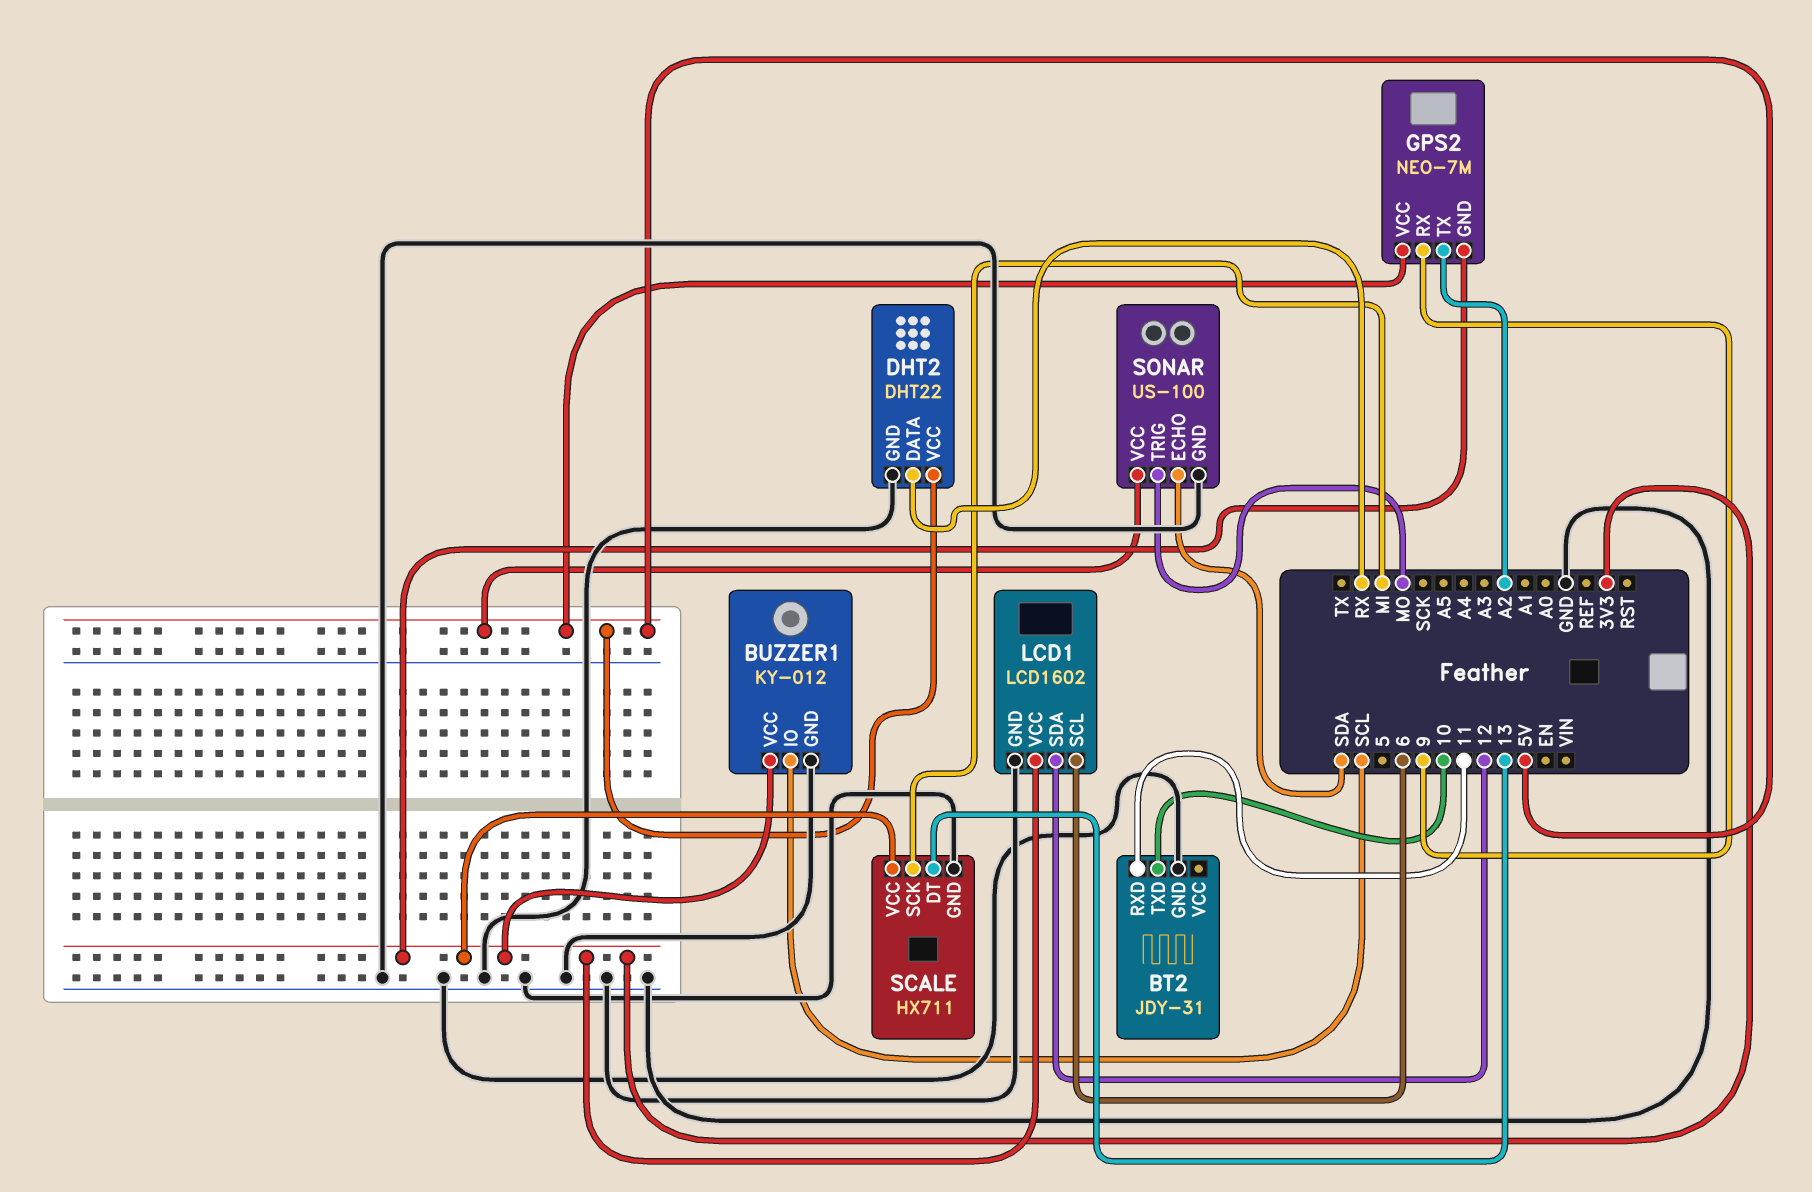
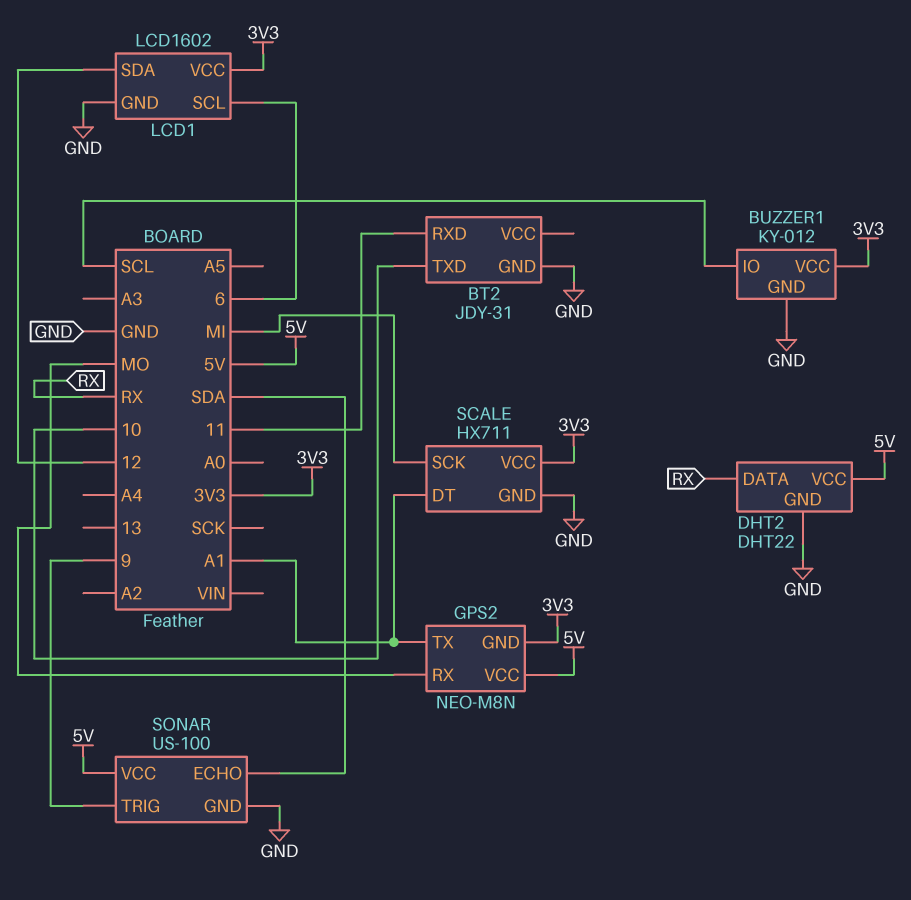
GPS2: NEO-7M -> NEO-M8N
GPS2 pin RX: 9 -> MO
GPS2 pin TX: A2 -> A1
SCALE pin DT: 13 -> A1
SONAR pin TRIG: MO -> 9

